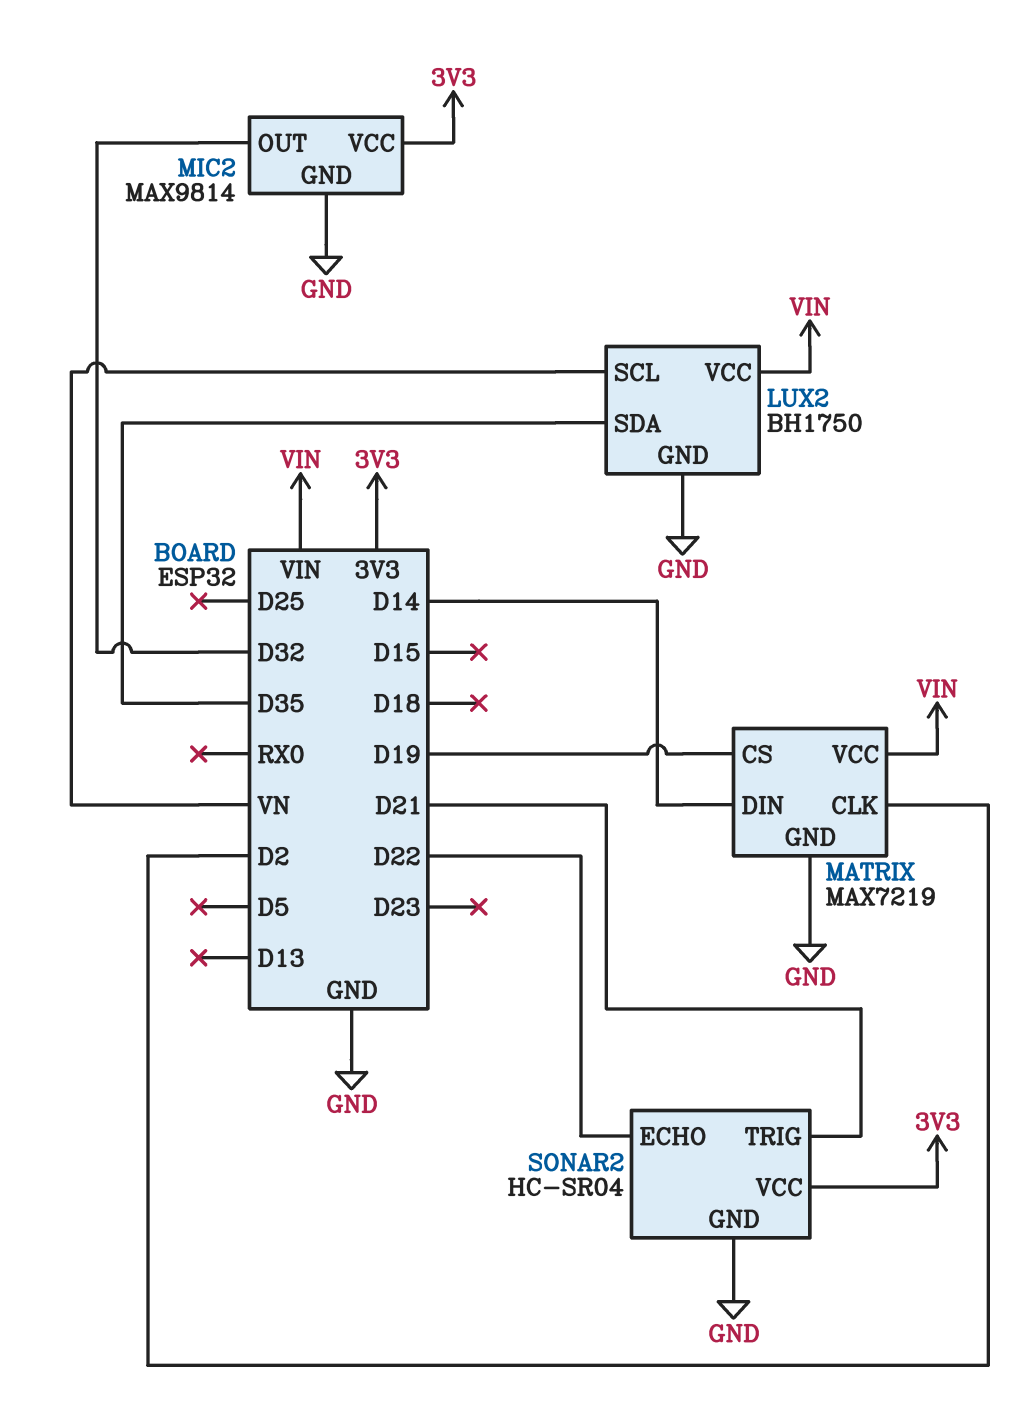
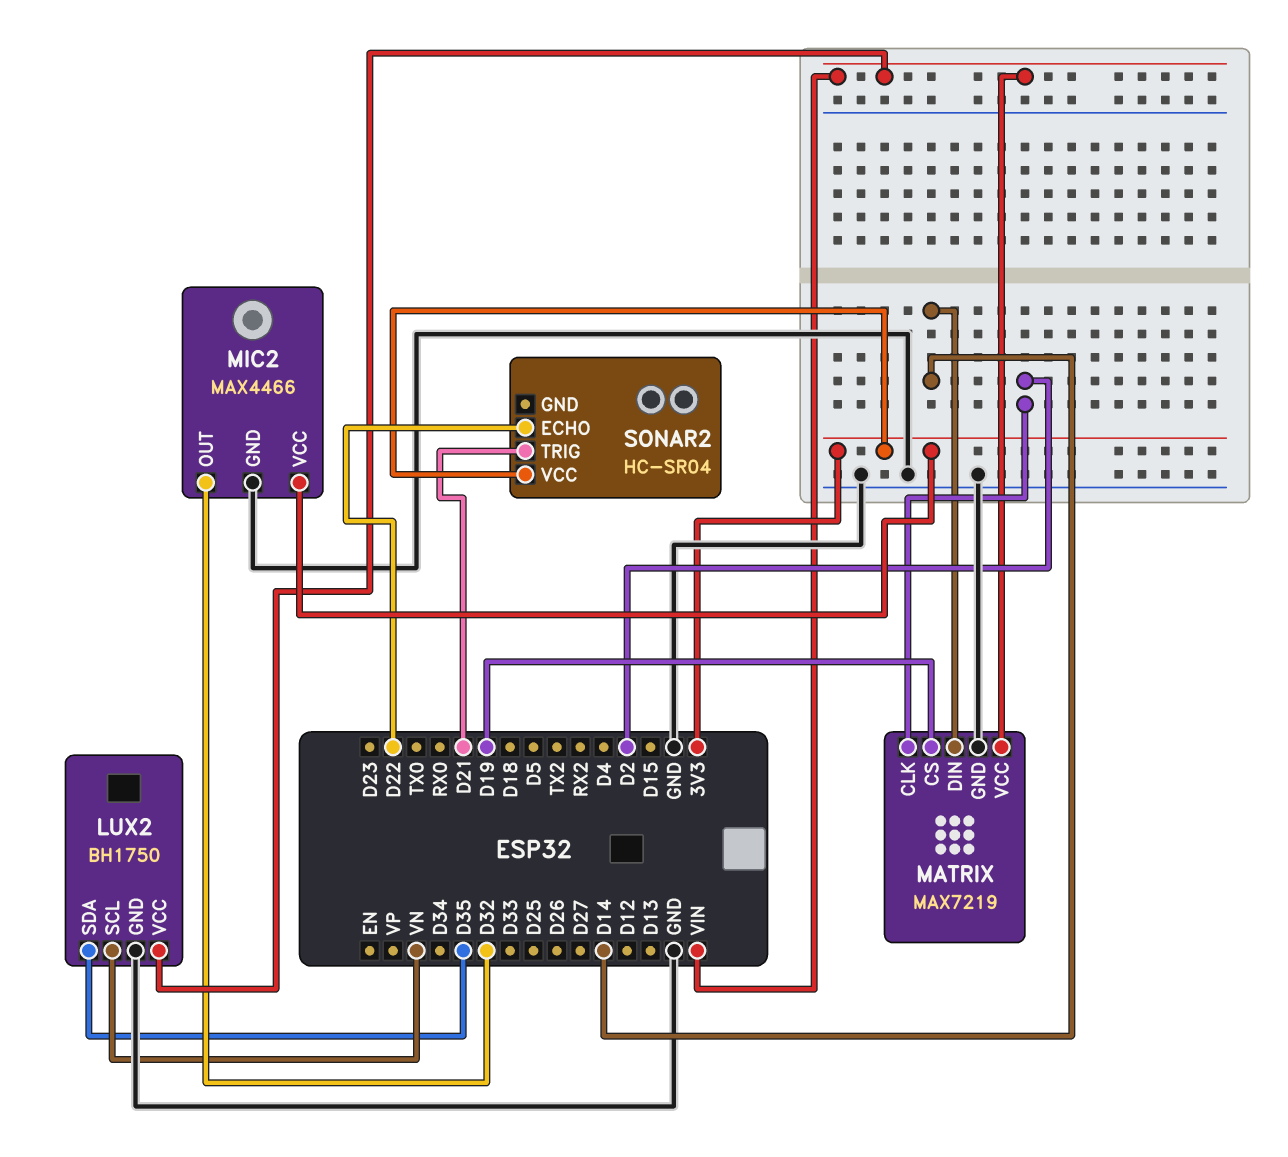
MIC2: MAX9814 -> MAX4466
SONAR2 pin GND: GND -> none

